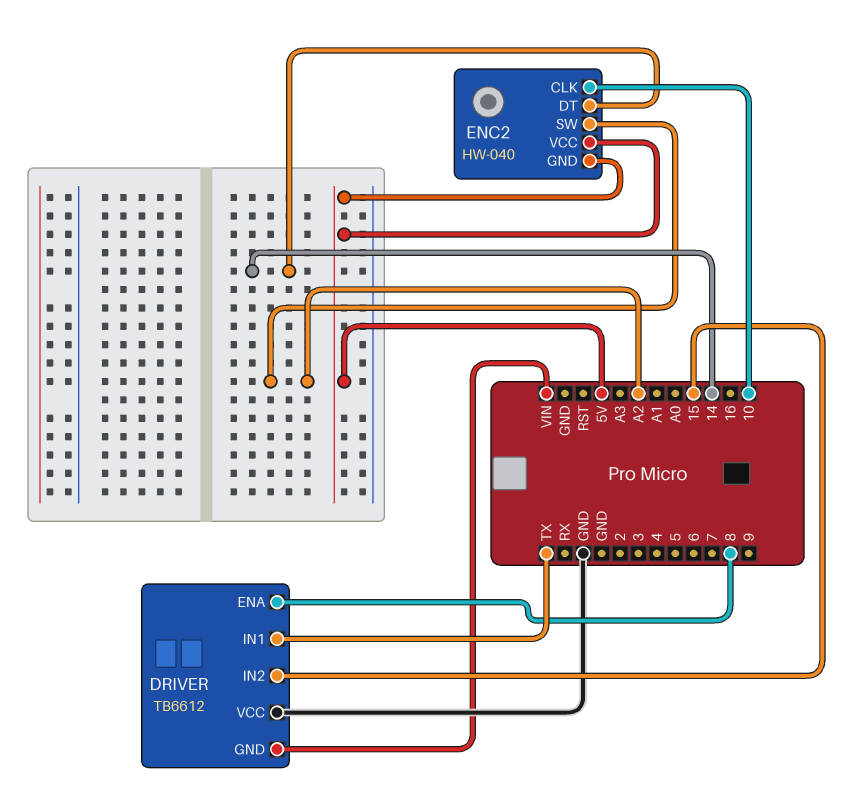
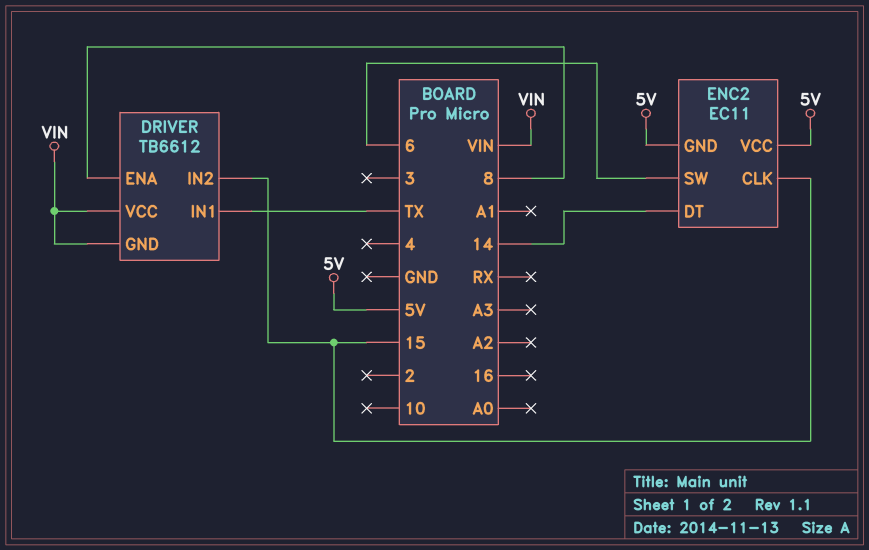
DRIVER pin VCC: GND -> VIN
ENC2: HW-040 -> EC11
ENC2 pin CLK: 10 -> 15
ENC2 pin SW: A2 -> 6

